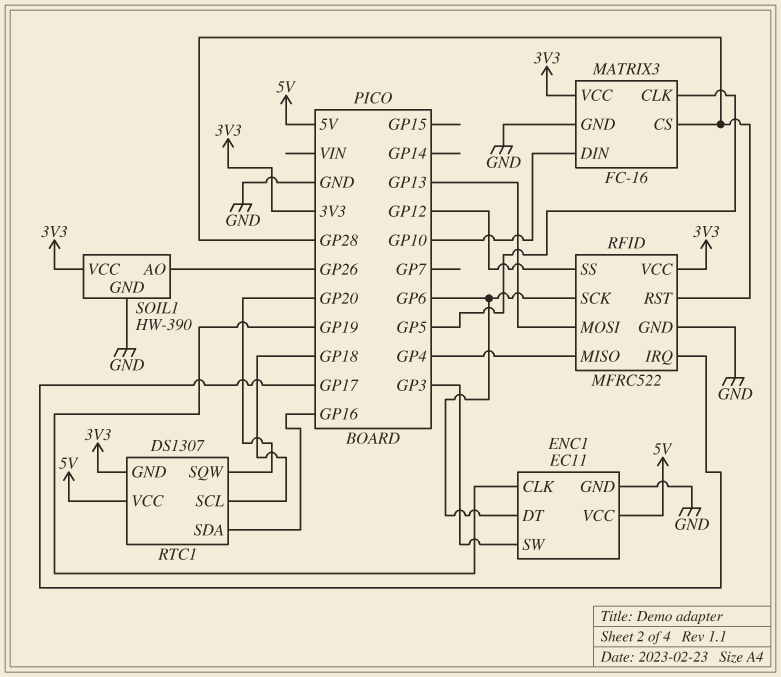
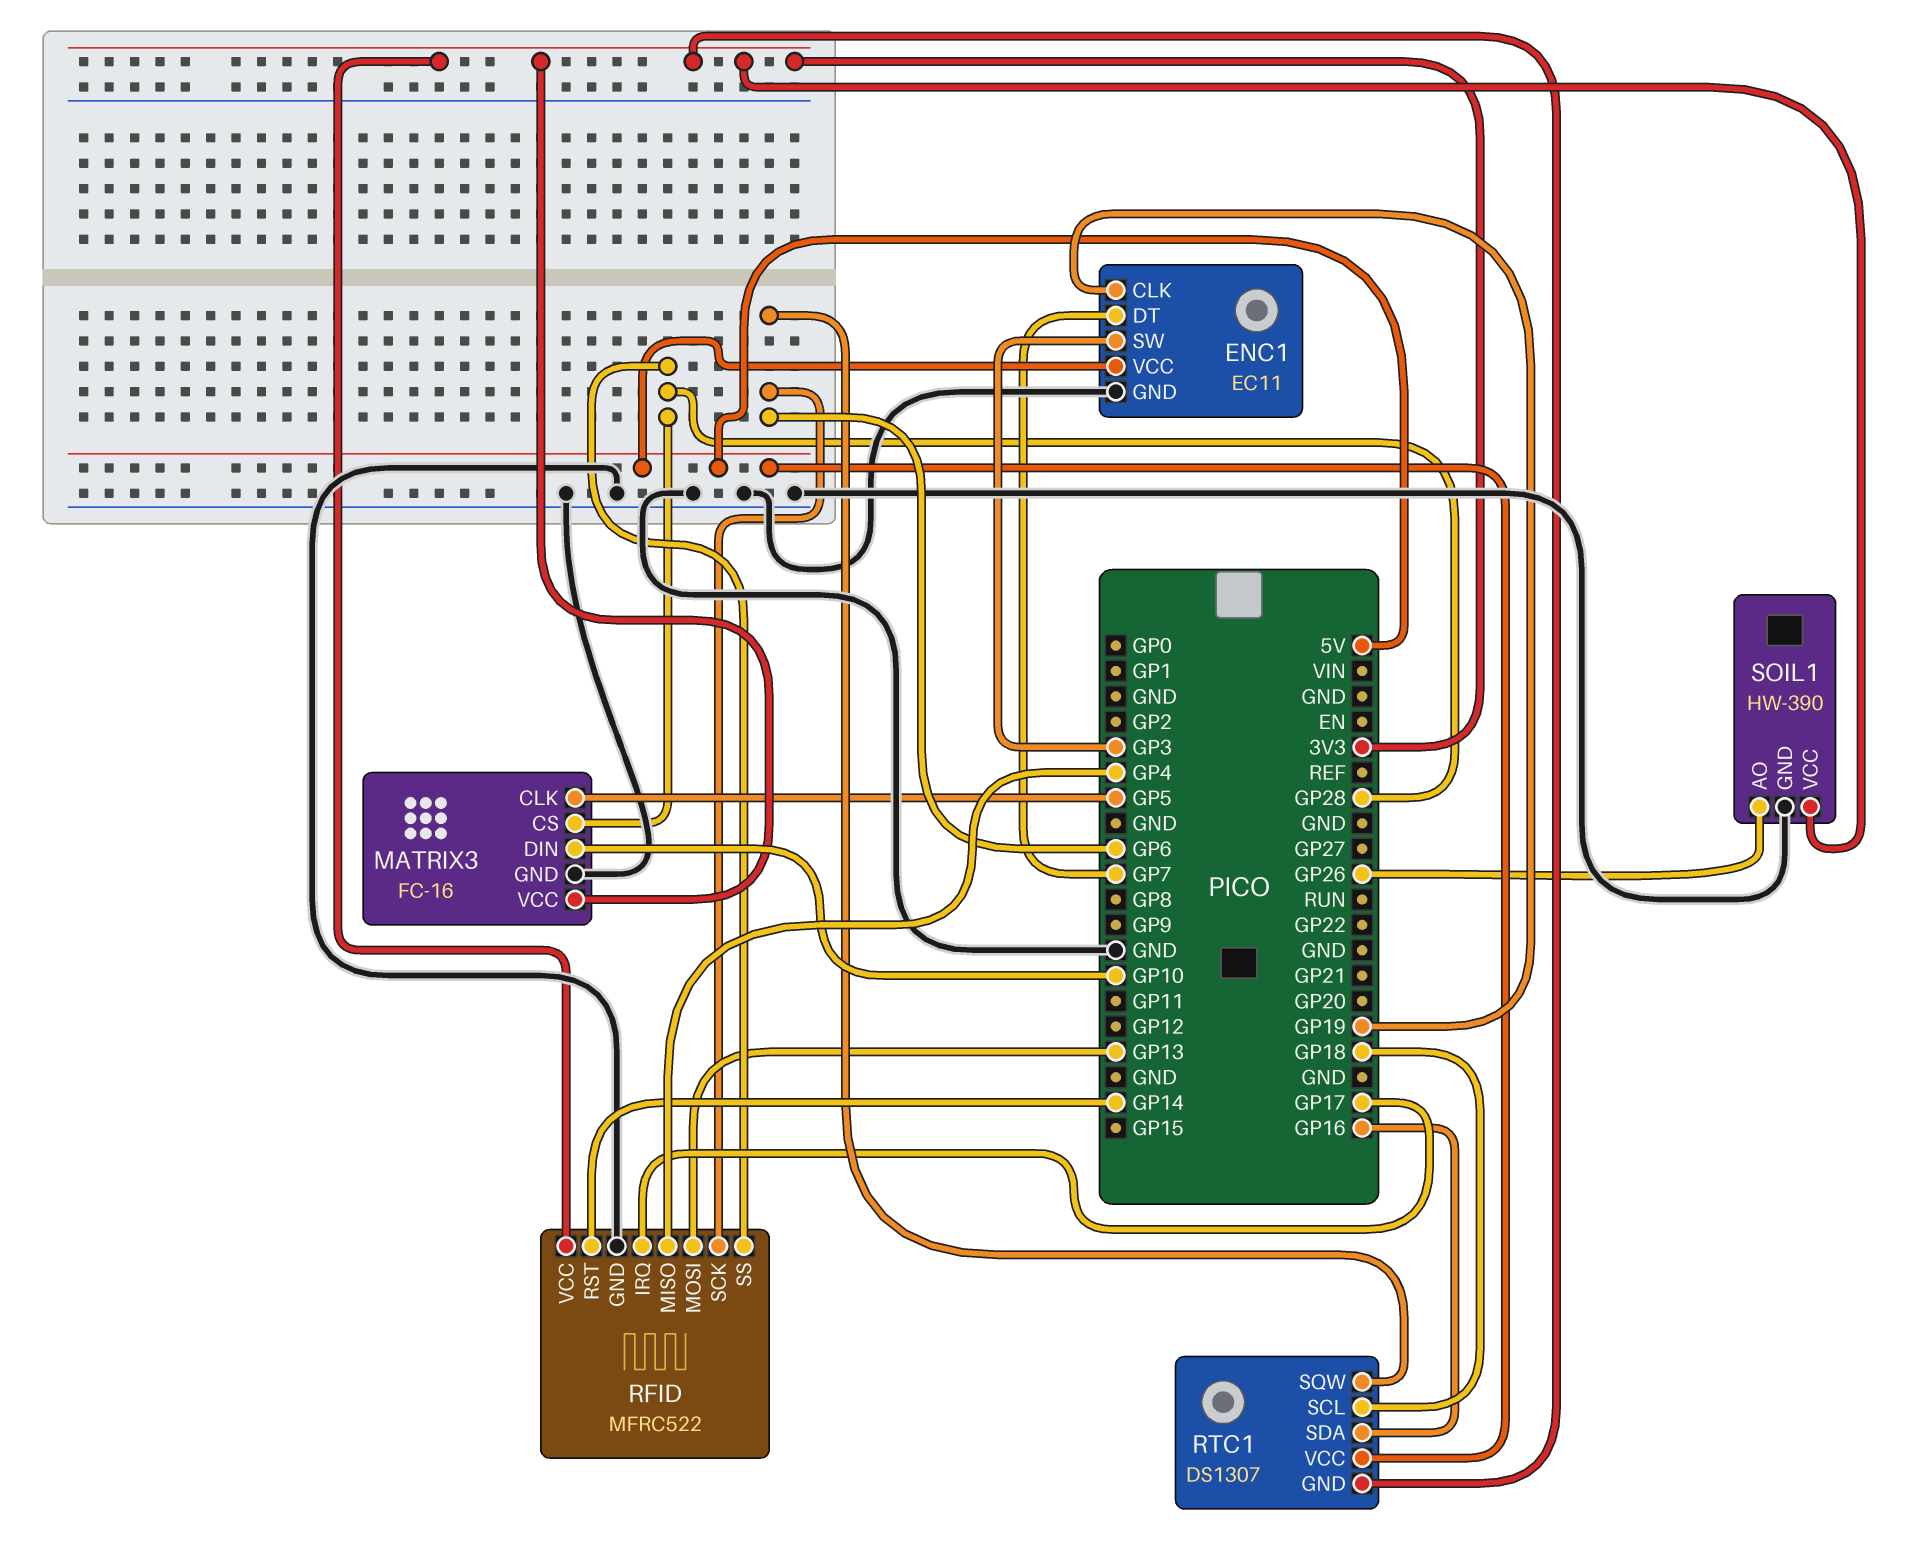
ENC1 pin DT: GP6 -> GP7
RFID pin RST: GP28 -> GP14
RFID pin SS: GP12 -> GP28
RTC1 pin SQW: GP20 -> GP6

